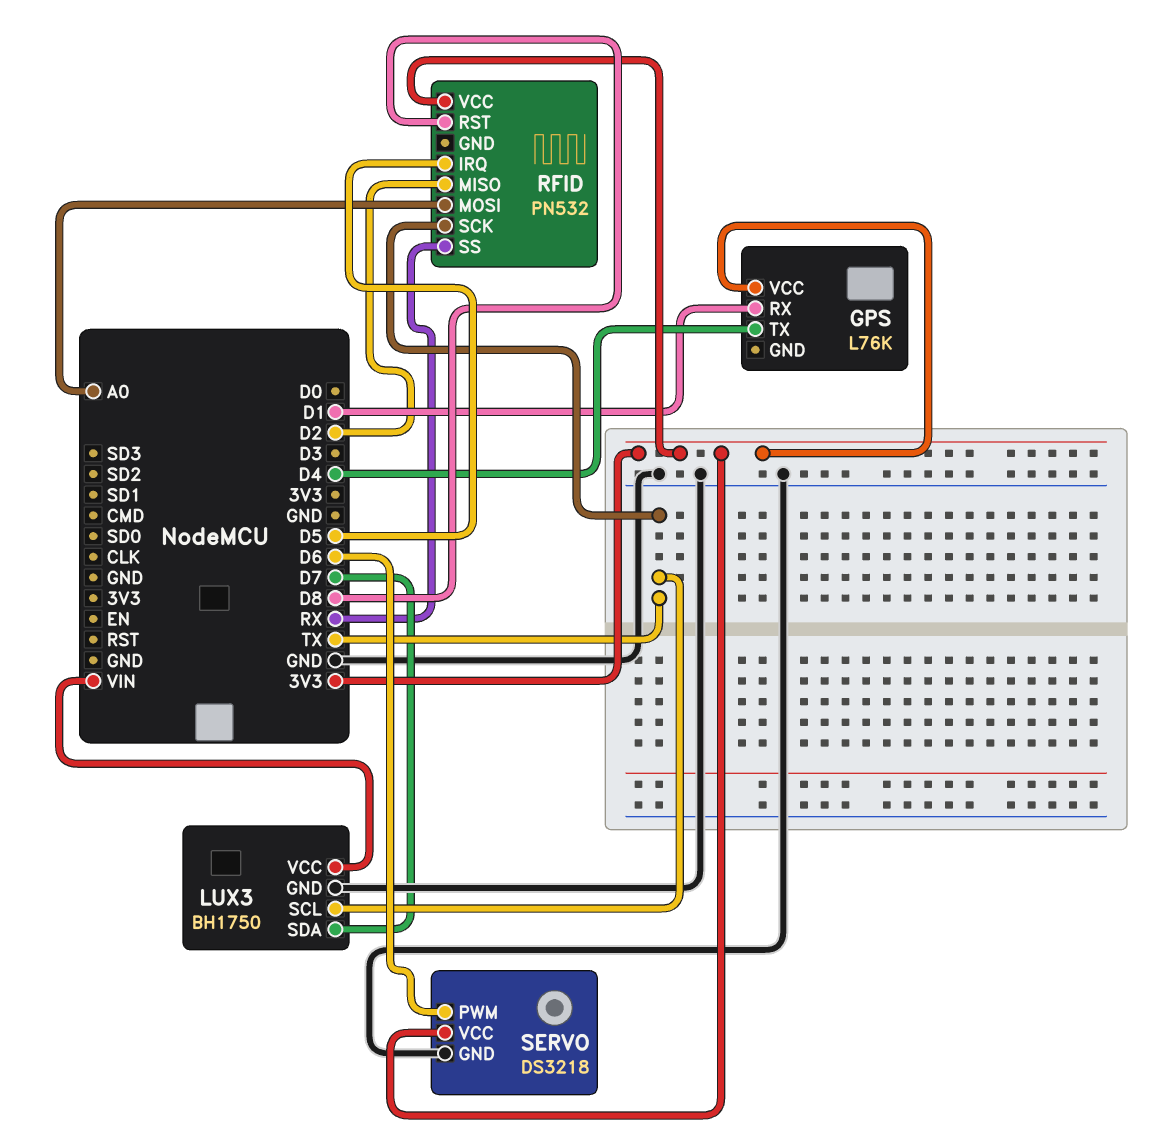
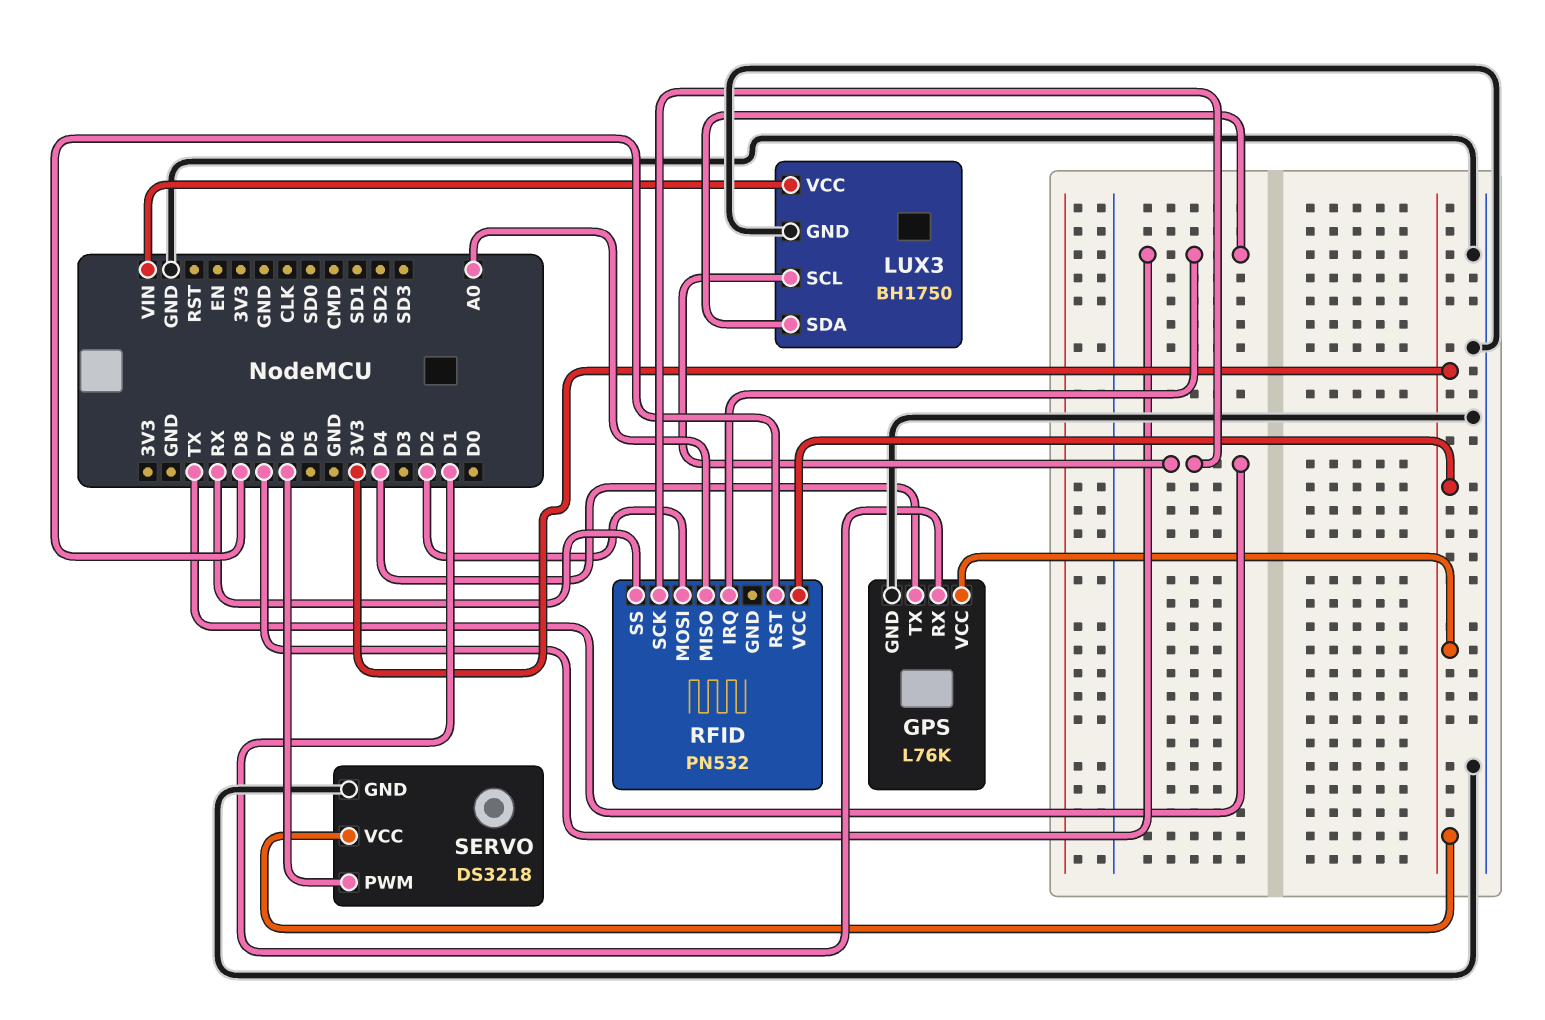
GPS pin GND: none -> GND
RFID pin IRQ: D5 -> D7
RFID pin MISO: D2 -> A0
RFID pin MOSI: A0 -> D2

